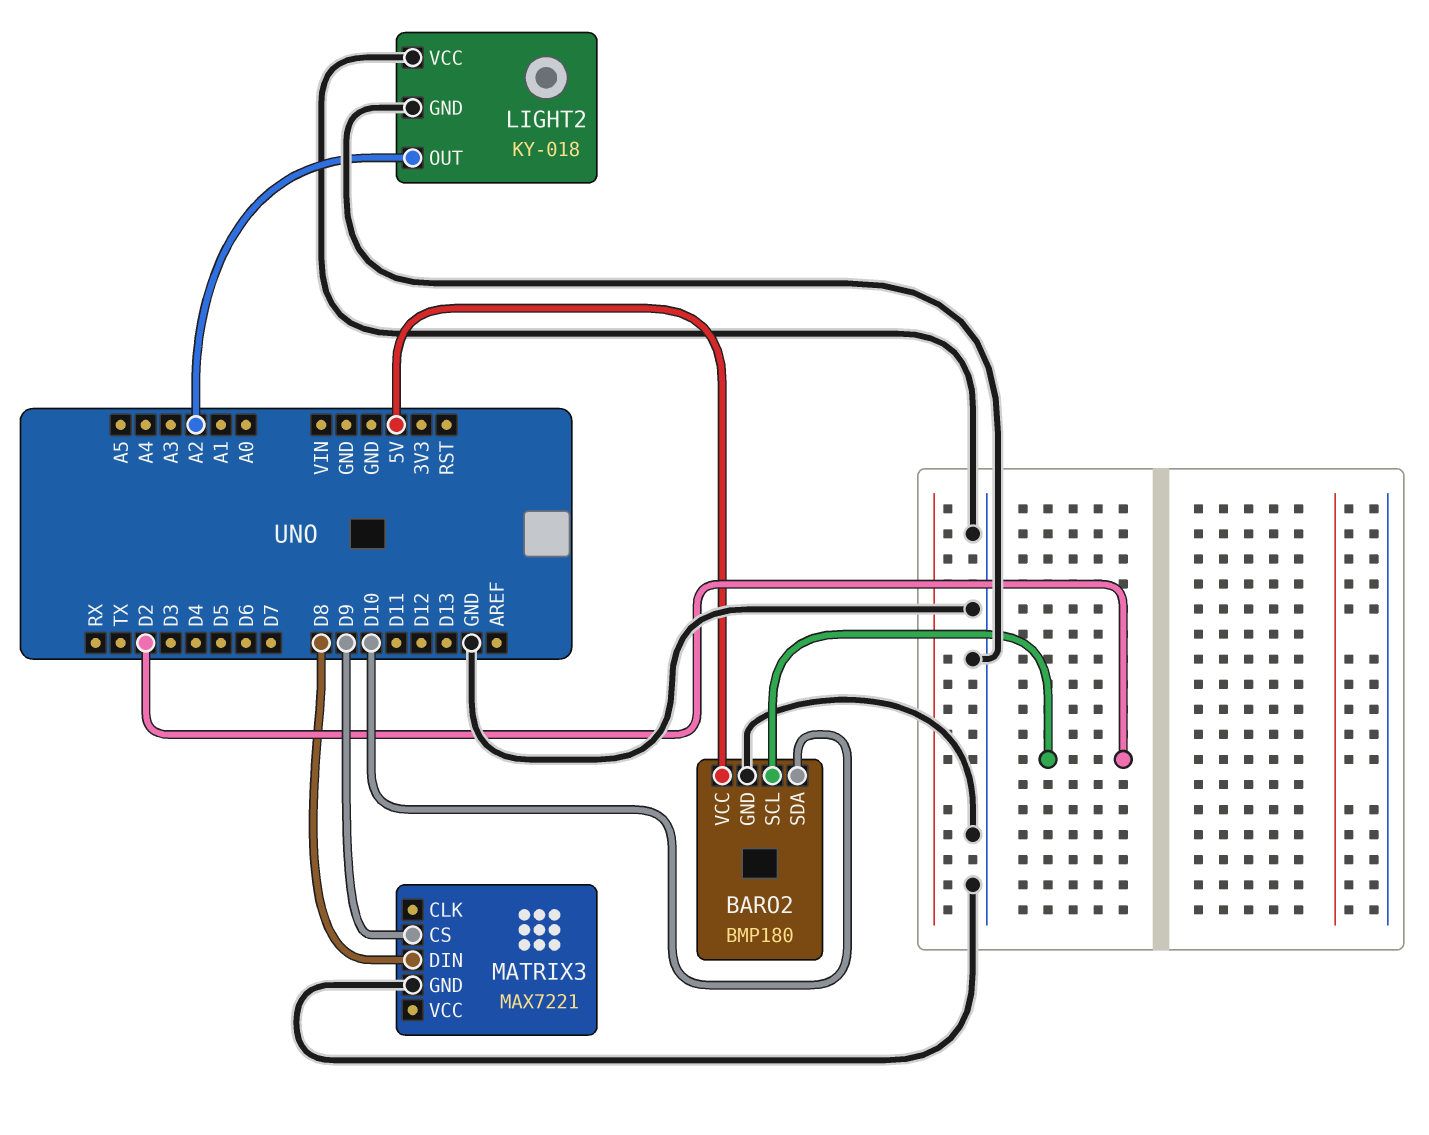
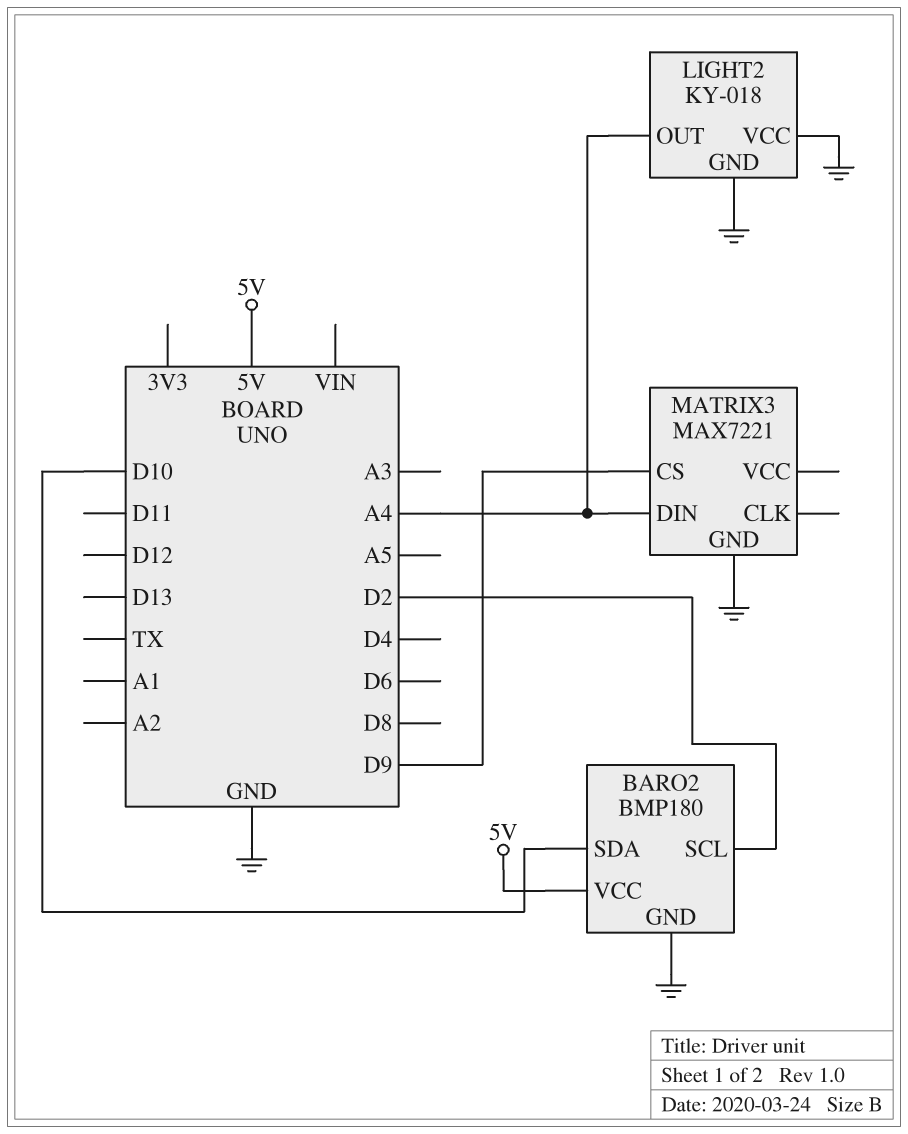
LIGHT2 pin OUT: A2 -> A4
MATRIX3 pin DIN: D8 -> A4

